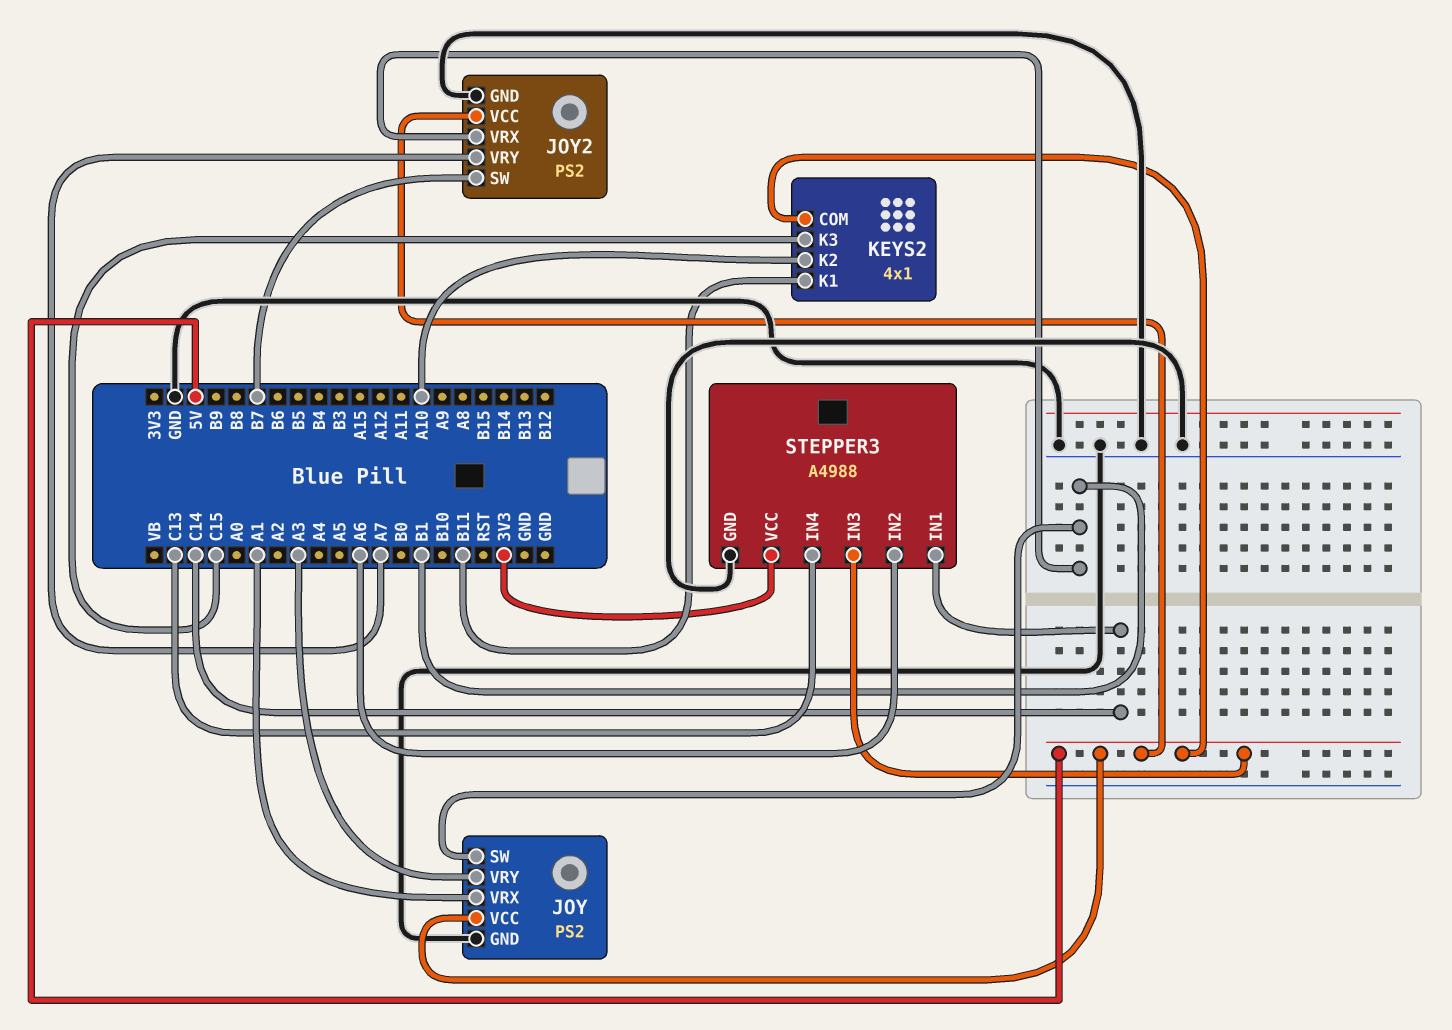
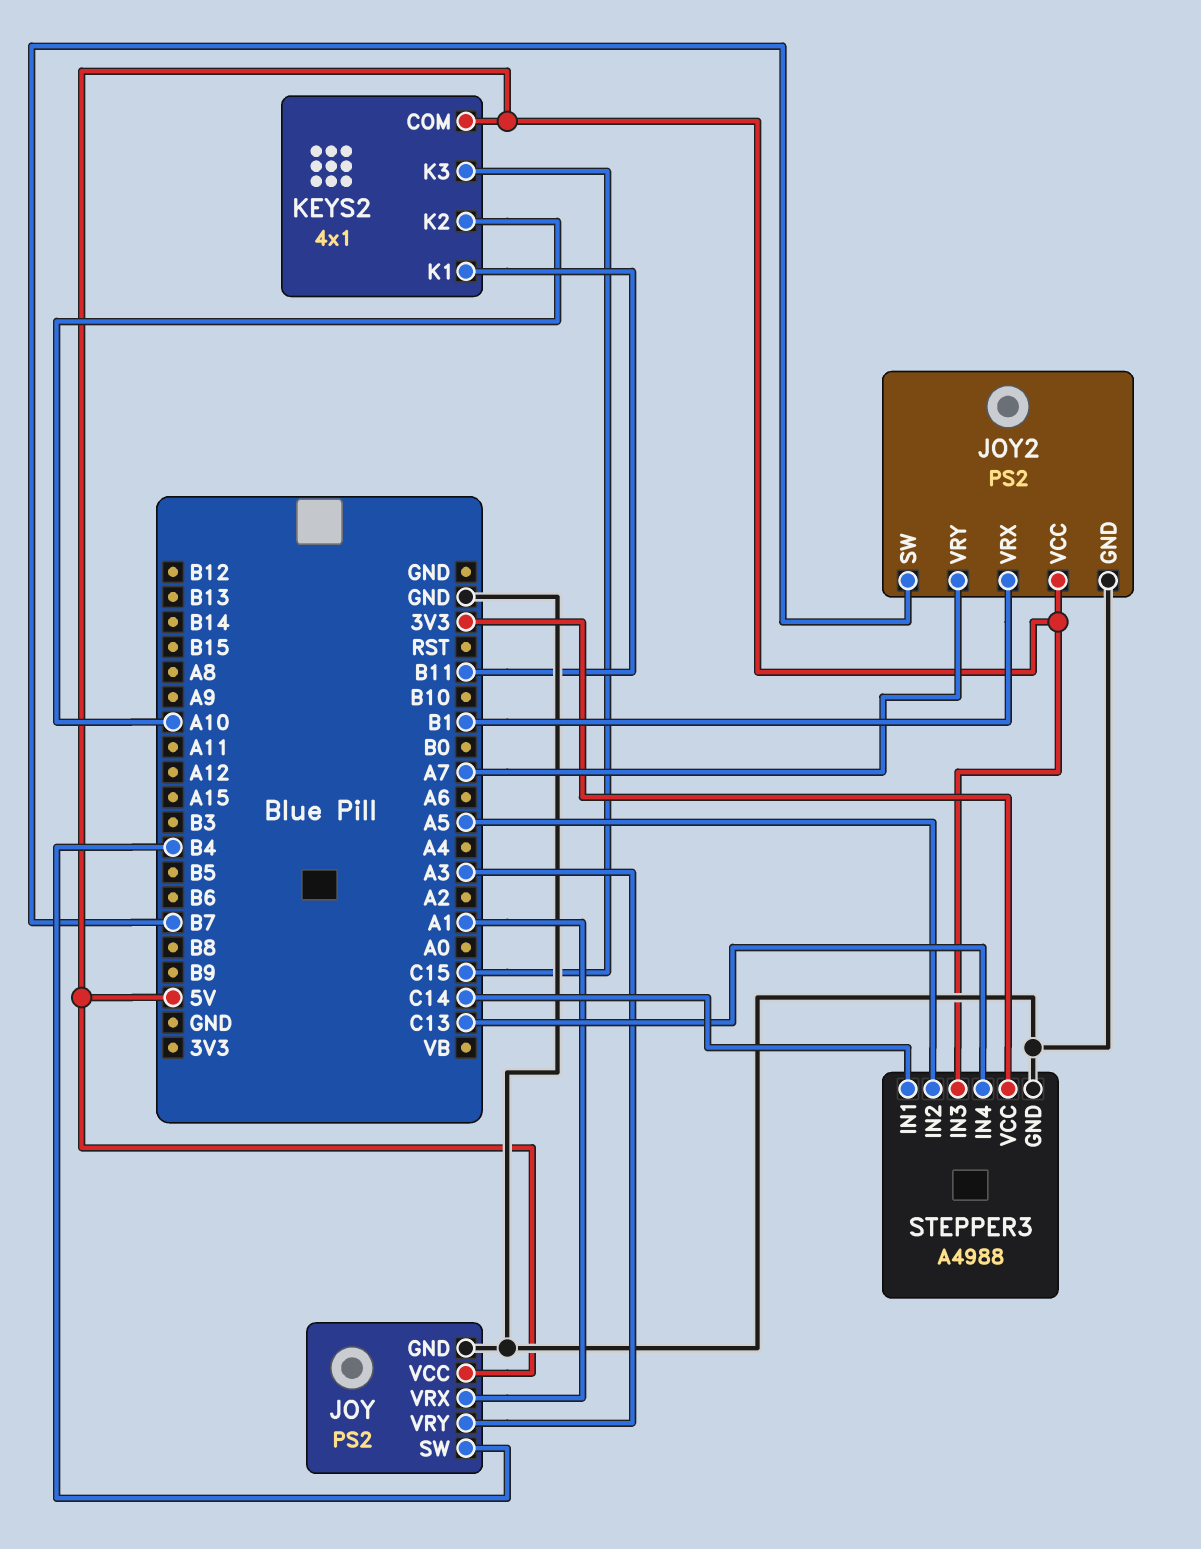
JOY pin SW: B1 -> B4
STEPPER3 pin IN2: A6 -> A5

